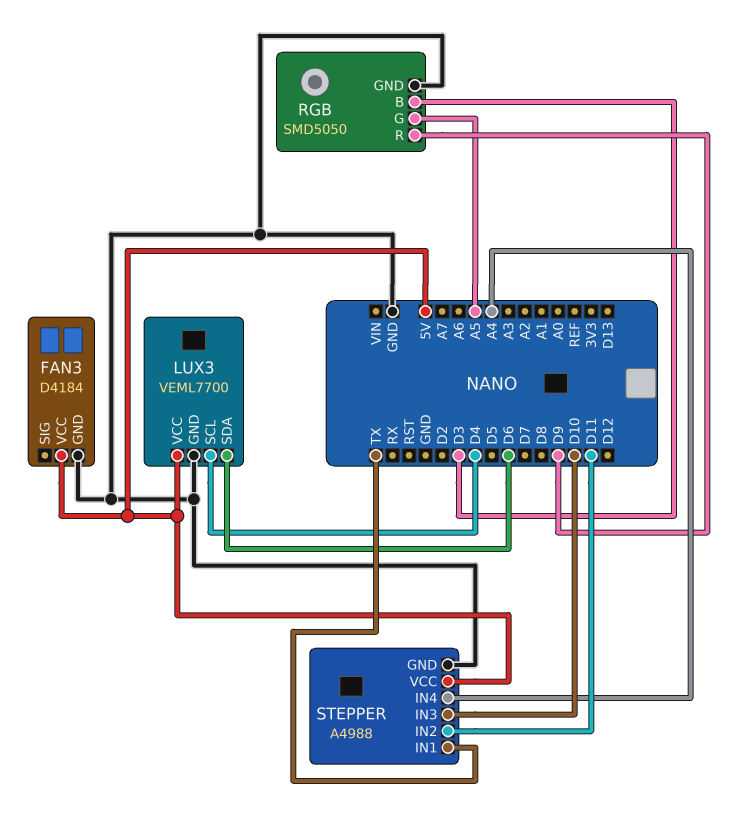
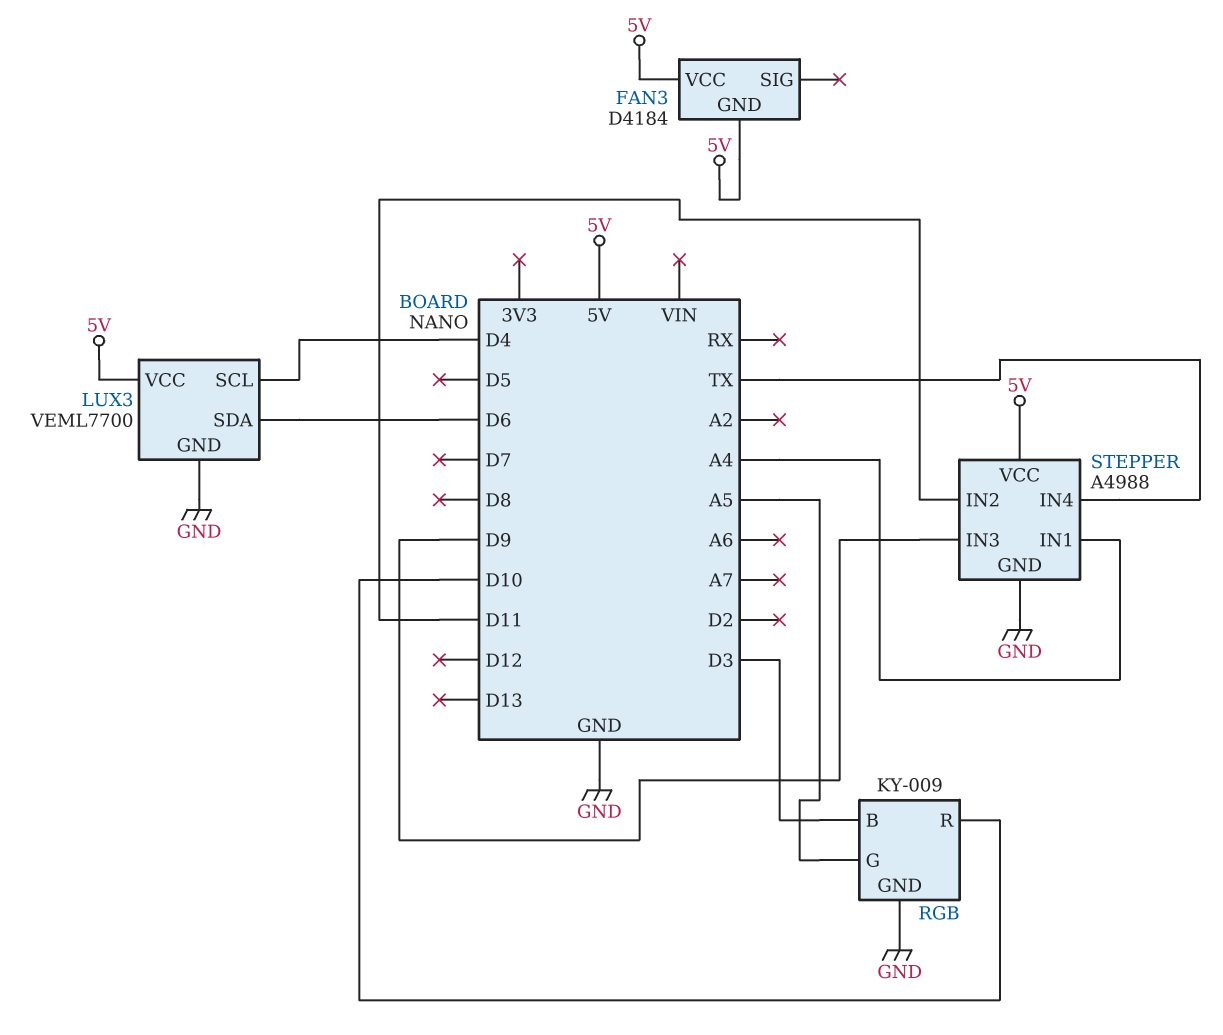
FAN3 pin GND: GND -> 5V
RGB: SMD5050 -> KY-009
RGB pin R: D9 -> D10
STEPPER pin IN1: TX -> A4
STEPPER pin IN3: D10 -> D9
STEPPER pin IN4: A4 -> TX

